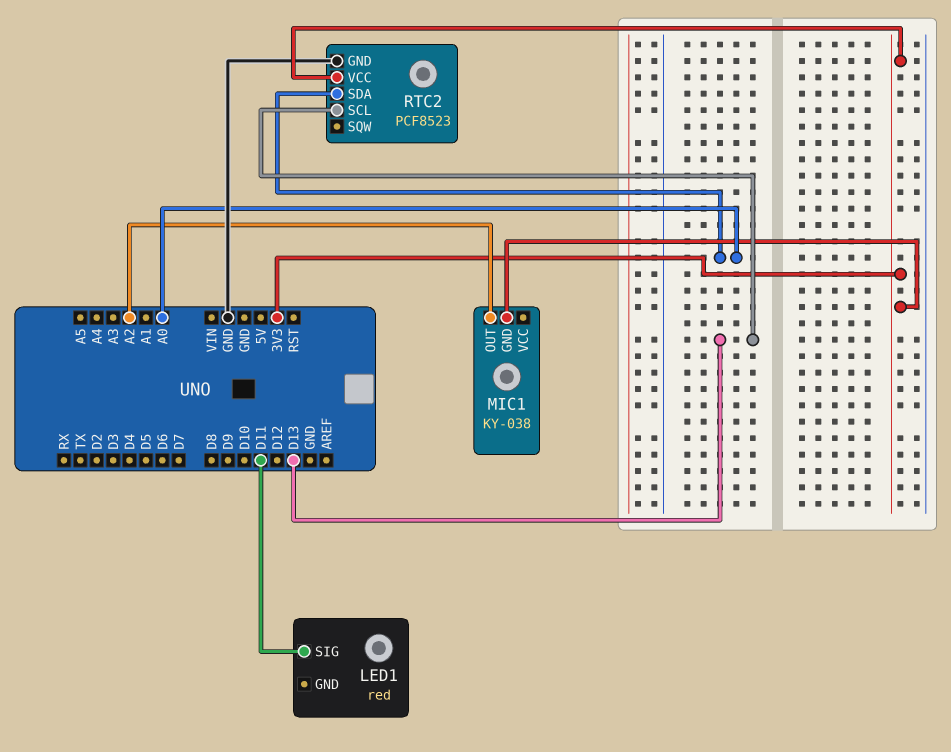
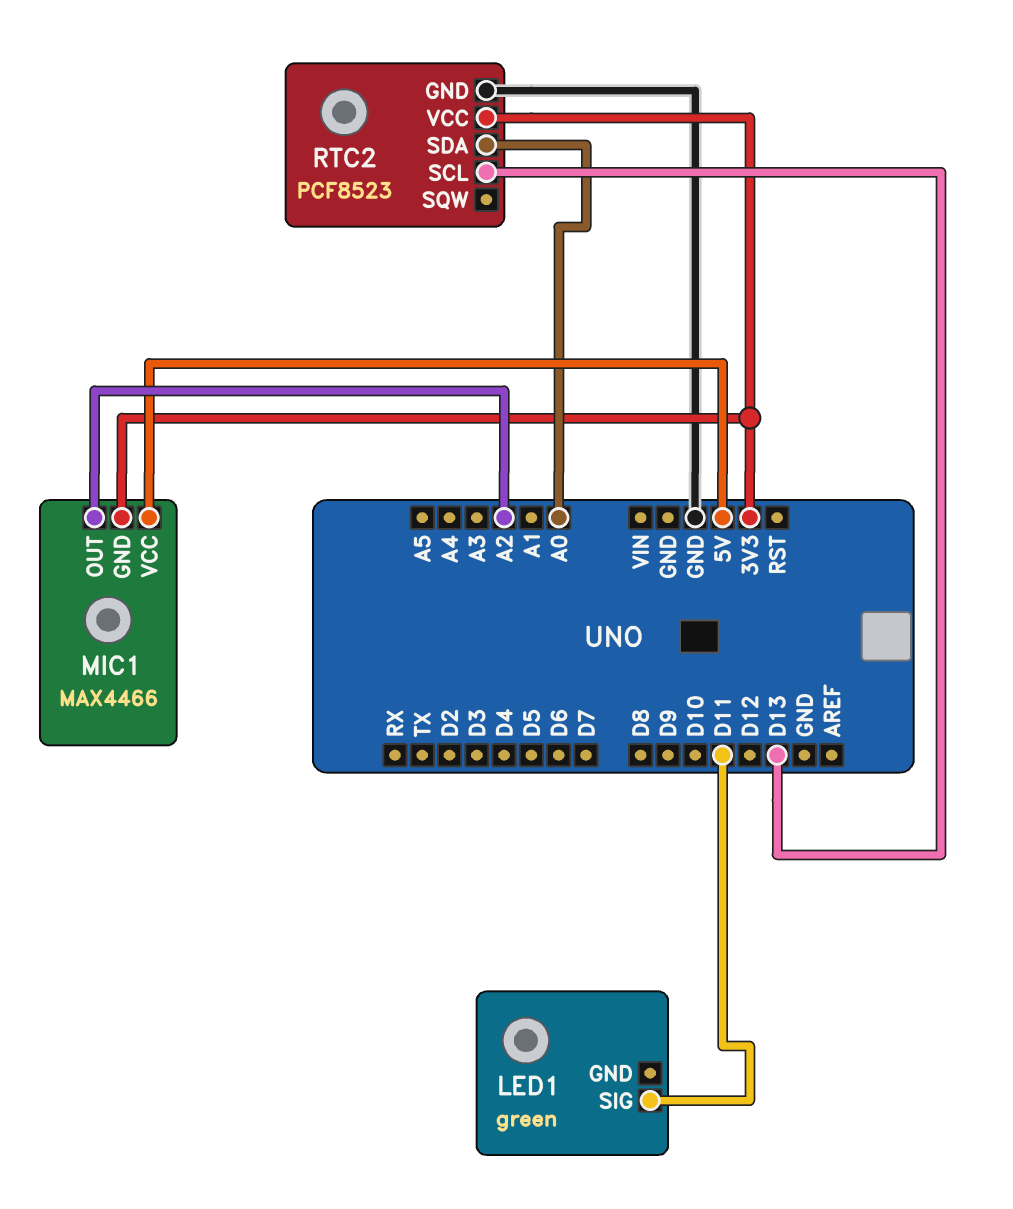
LED1: red -> green
MIC1: KY-038 -> MAX4466
MIC1 pin VCC: none -> 5V

